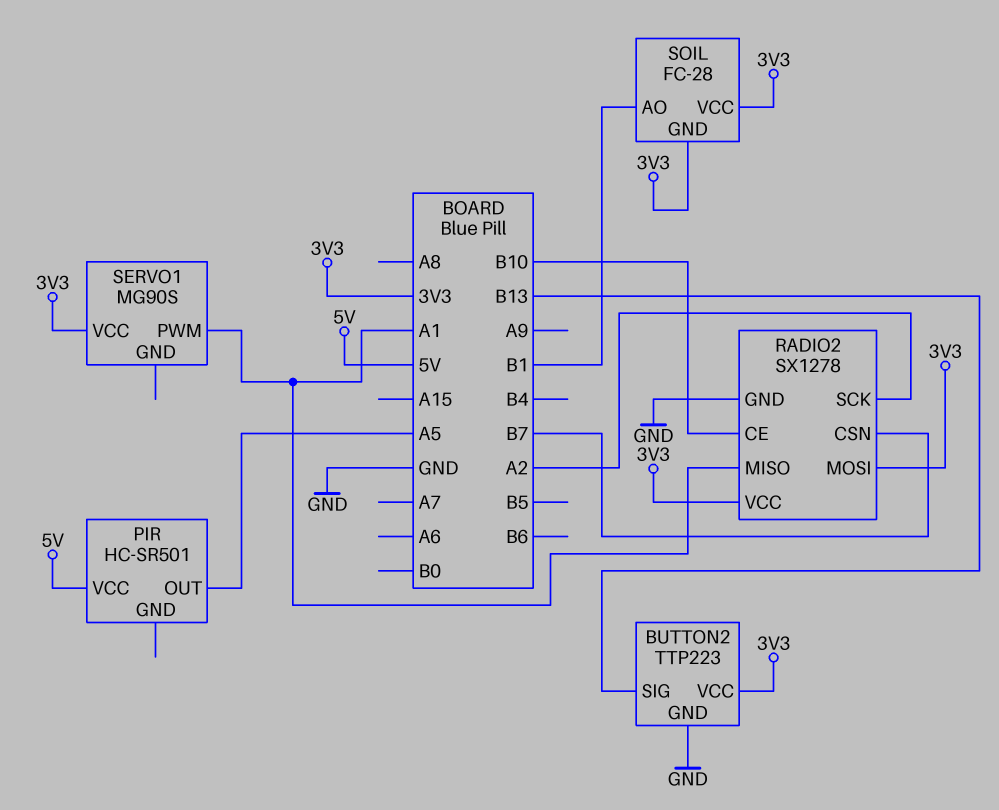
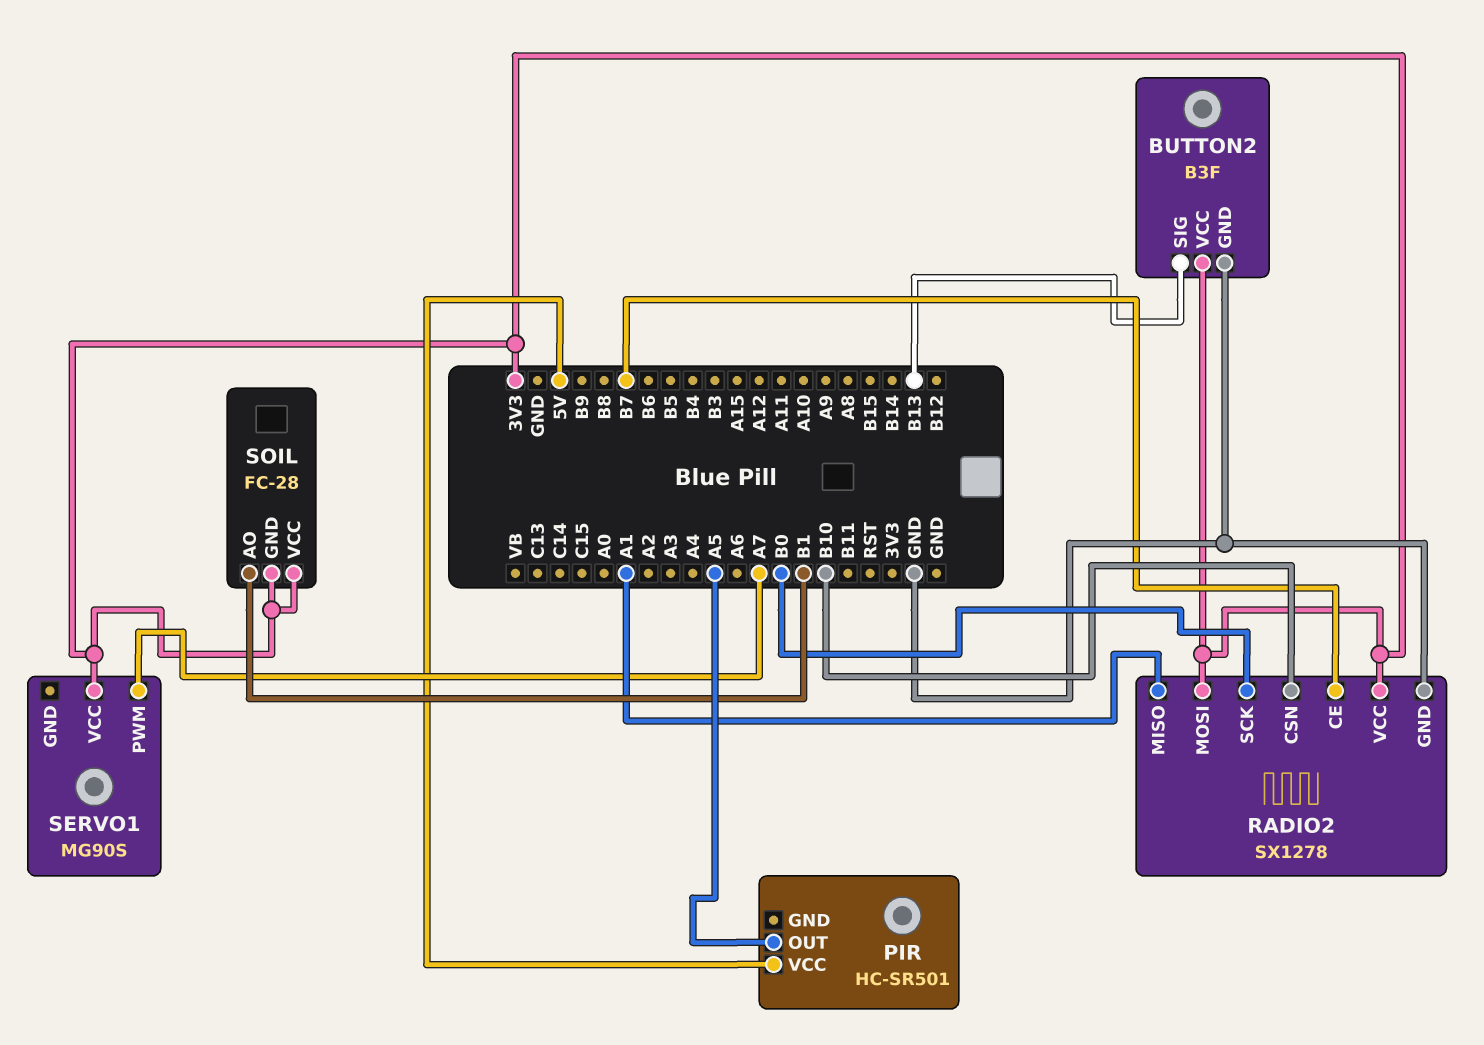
BUTTON2: TTP223 -> B3F
RADIO2 pin CE: B10 -> B7
RADIO2 pin CSN: B7 -> B10
RADIO2 pin SCK: A2 -> B0
SERVO1 pin PWM: A1 -> A7

